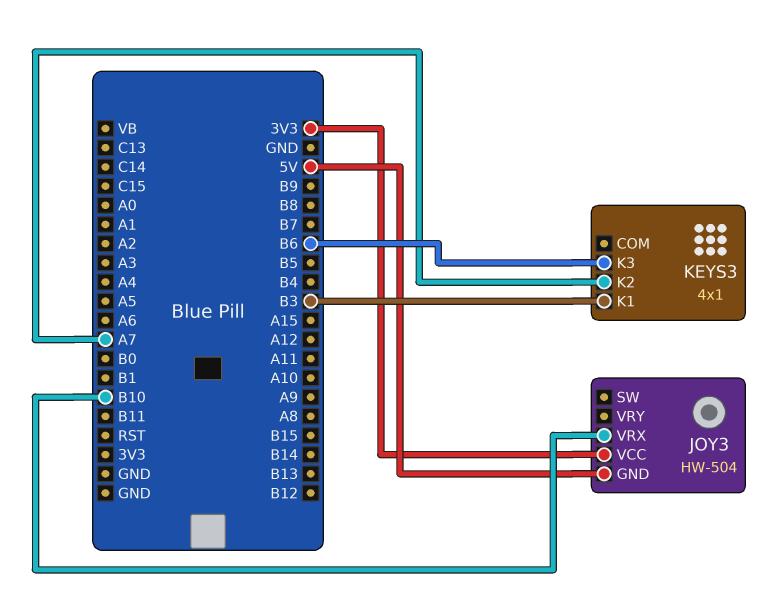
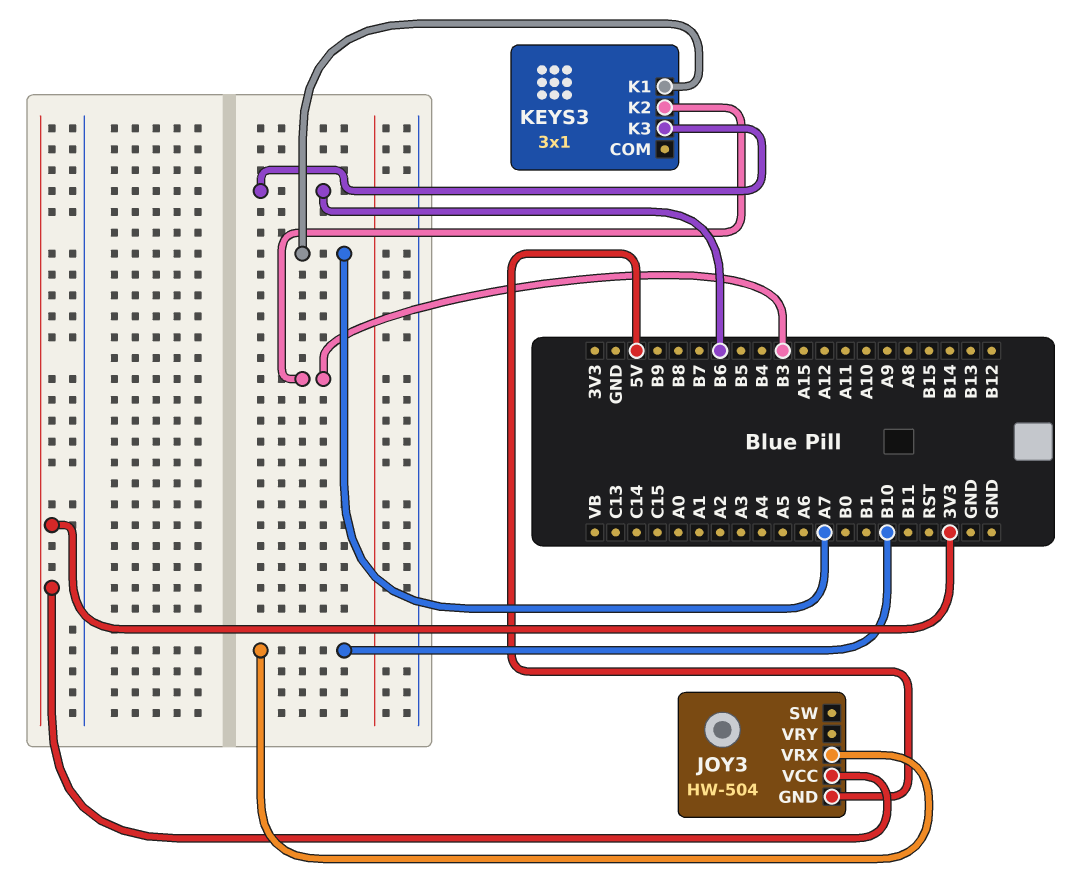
KEYS3: 4x1 -> 3x1
KEYS3 pin K1: B3 -> A7
KEYS3 pin K2: A7 -> B3

